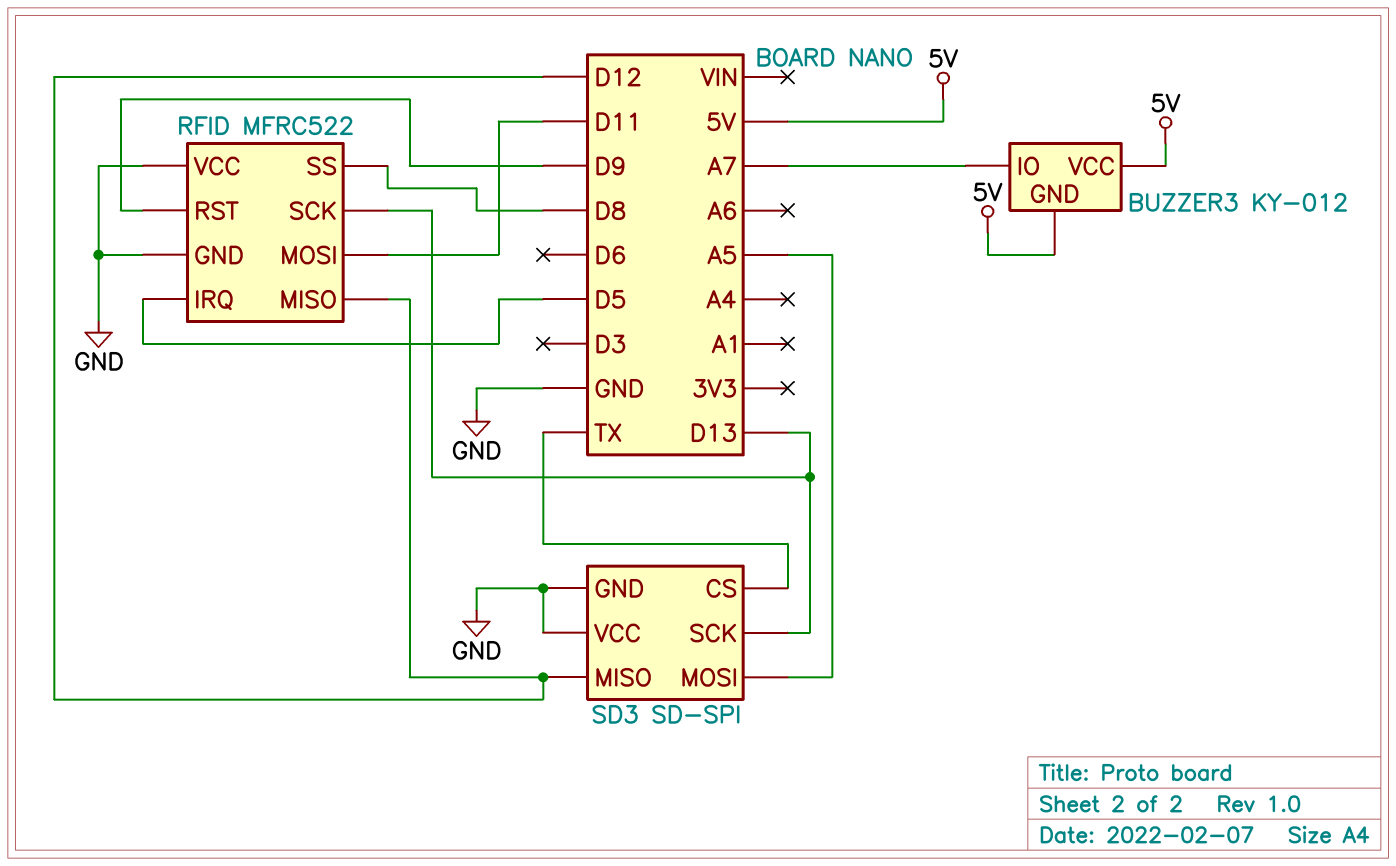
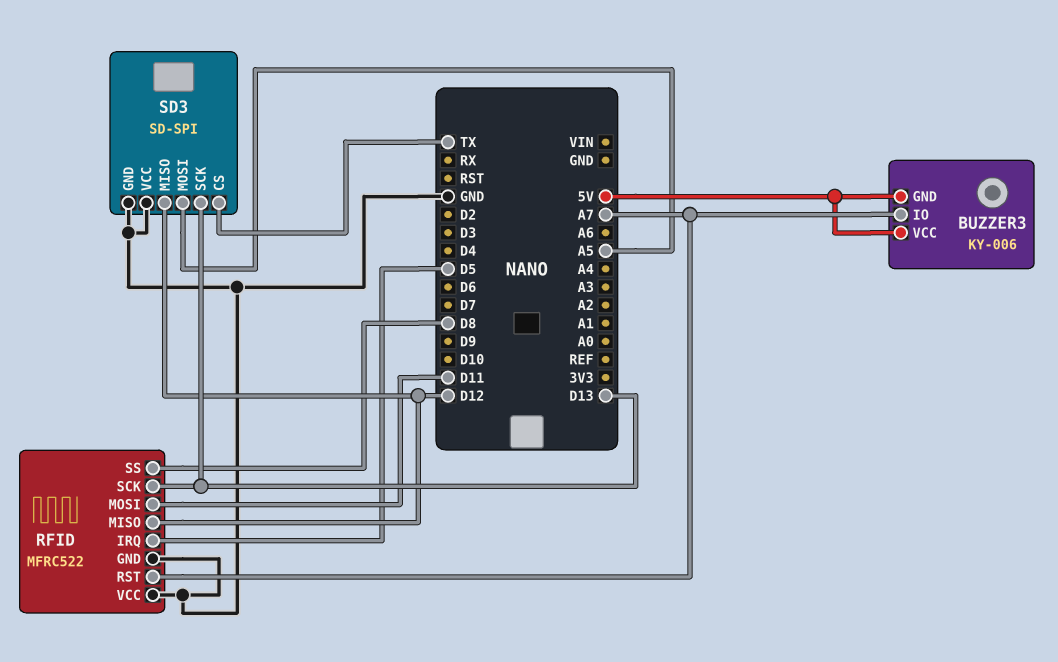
BUZZER3: KY-012 -> KY-006
RFID pin RST: D9 -> A7

